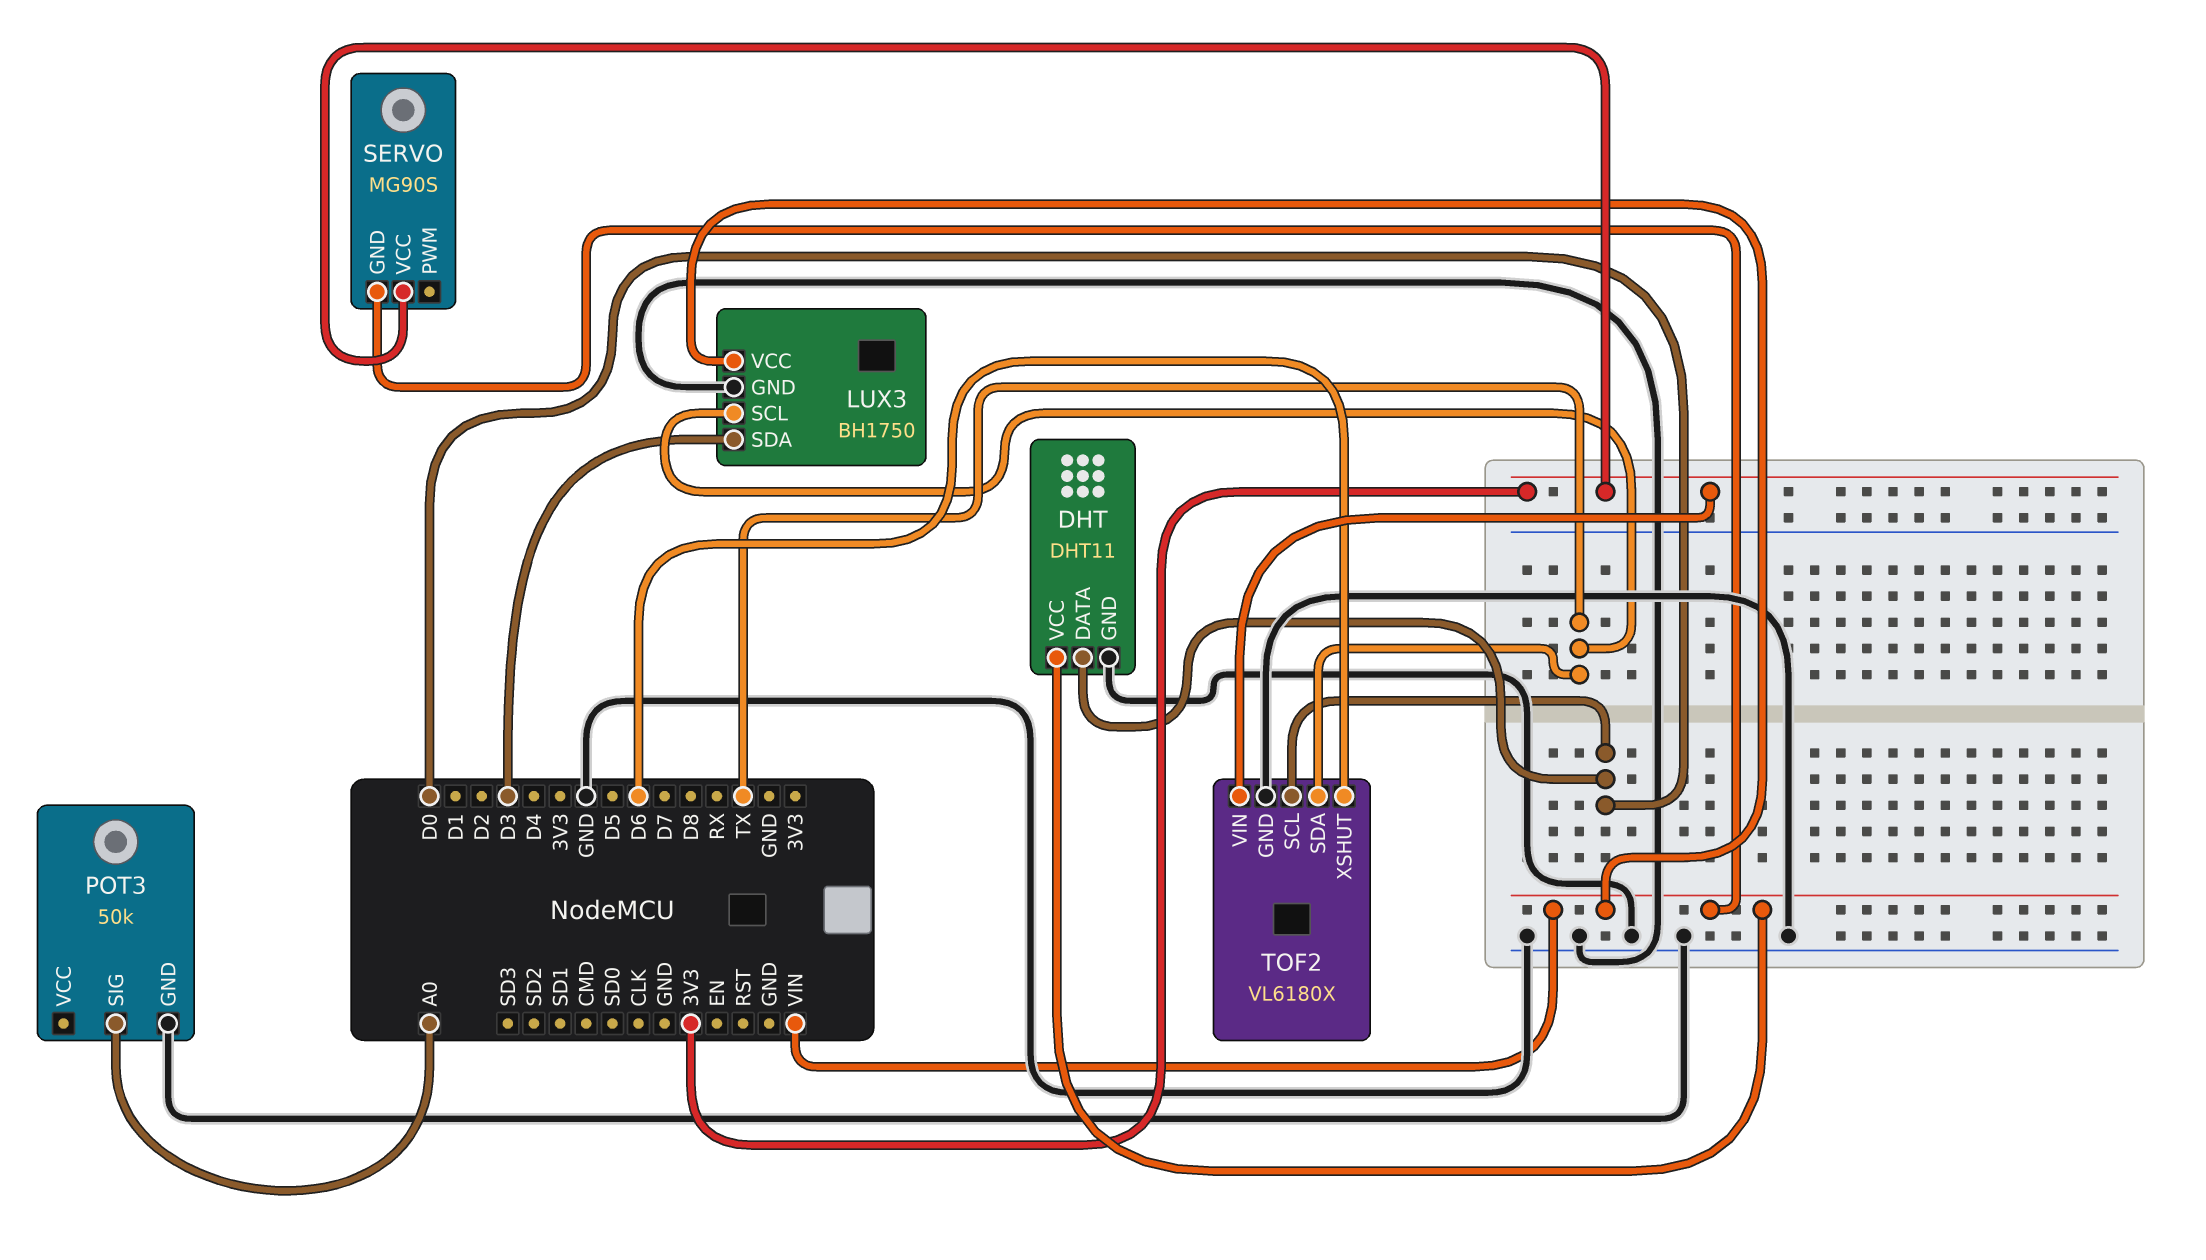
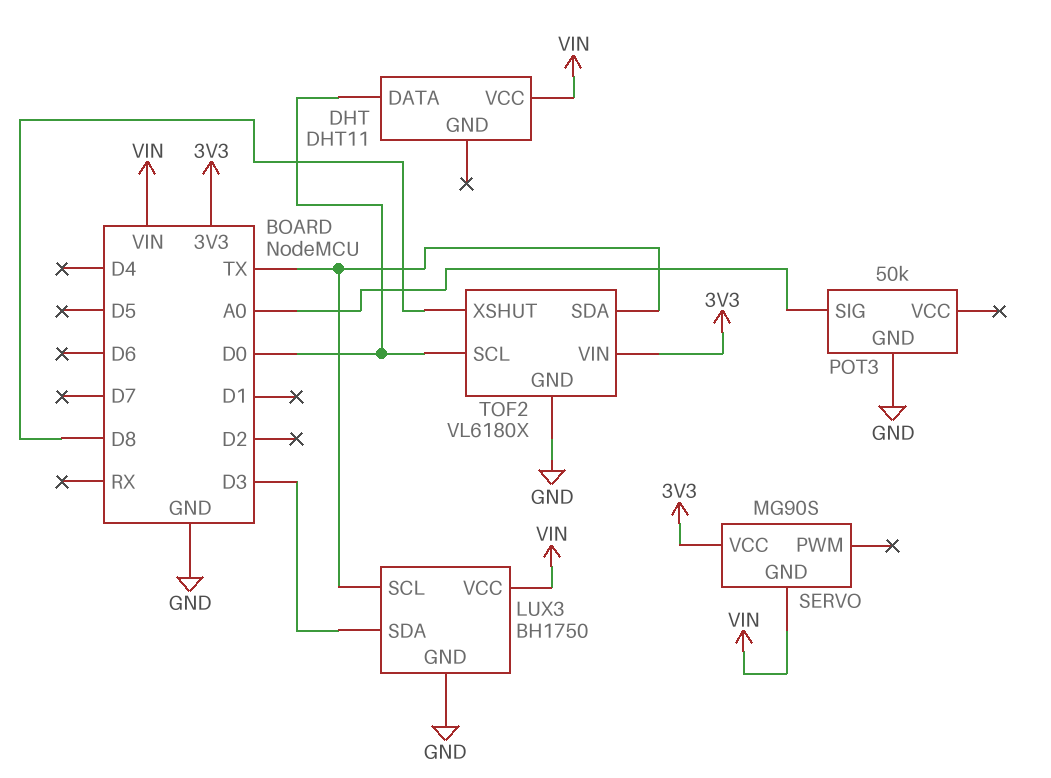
DHT pin GND: GND -> none
TOF2 pin XSHUT: D6 -> D8

